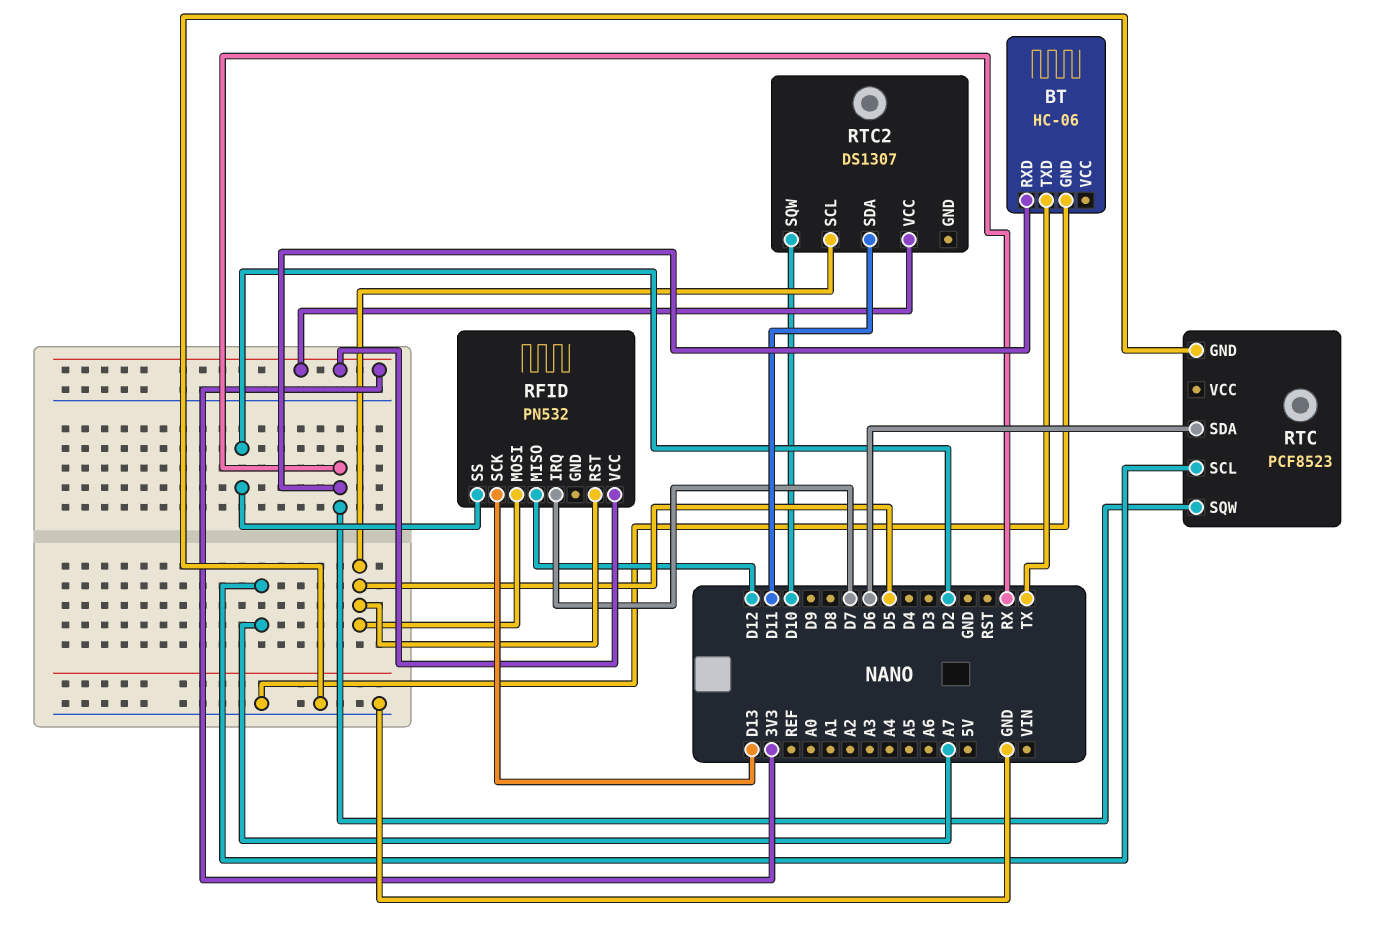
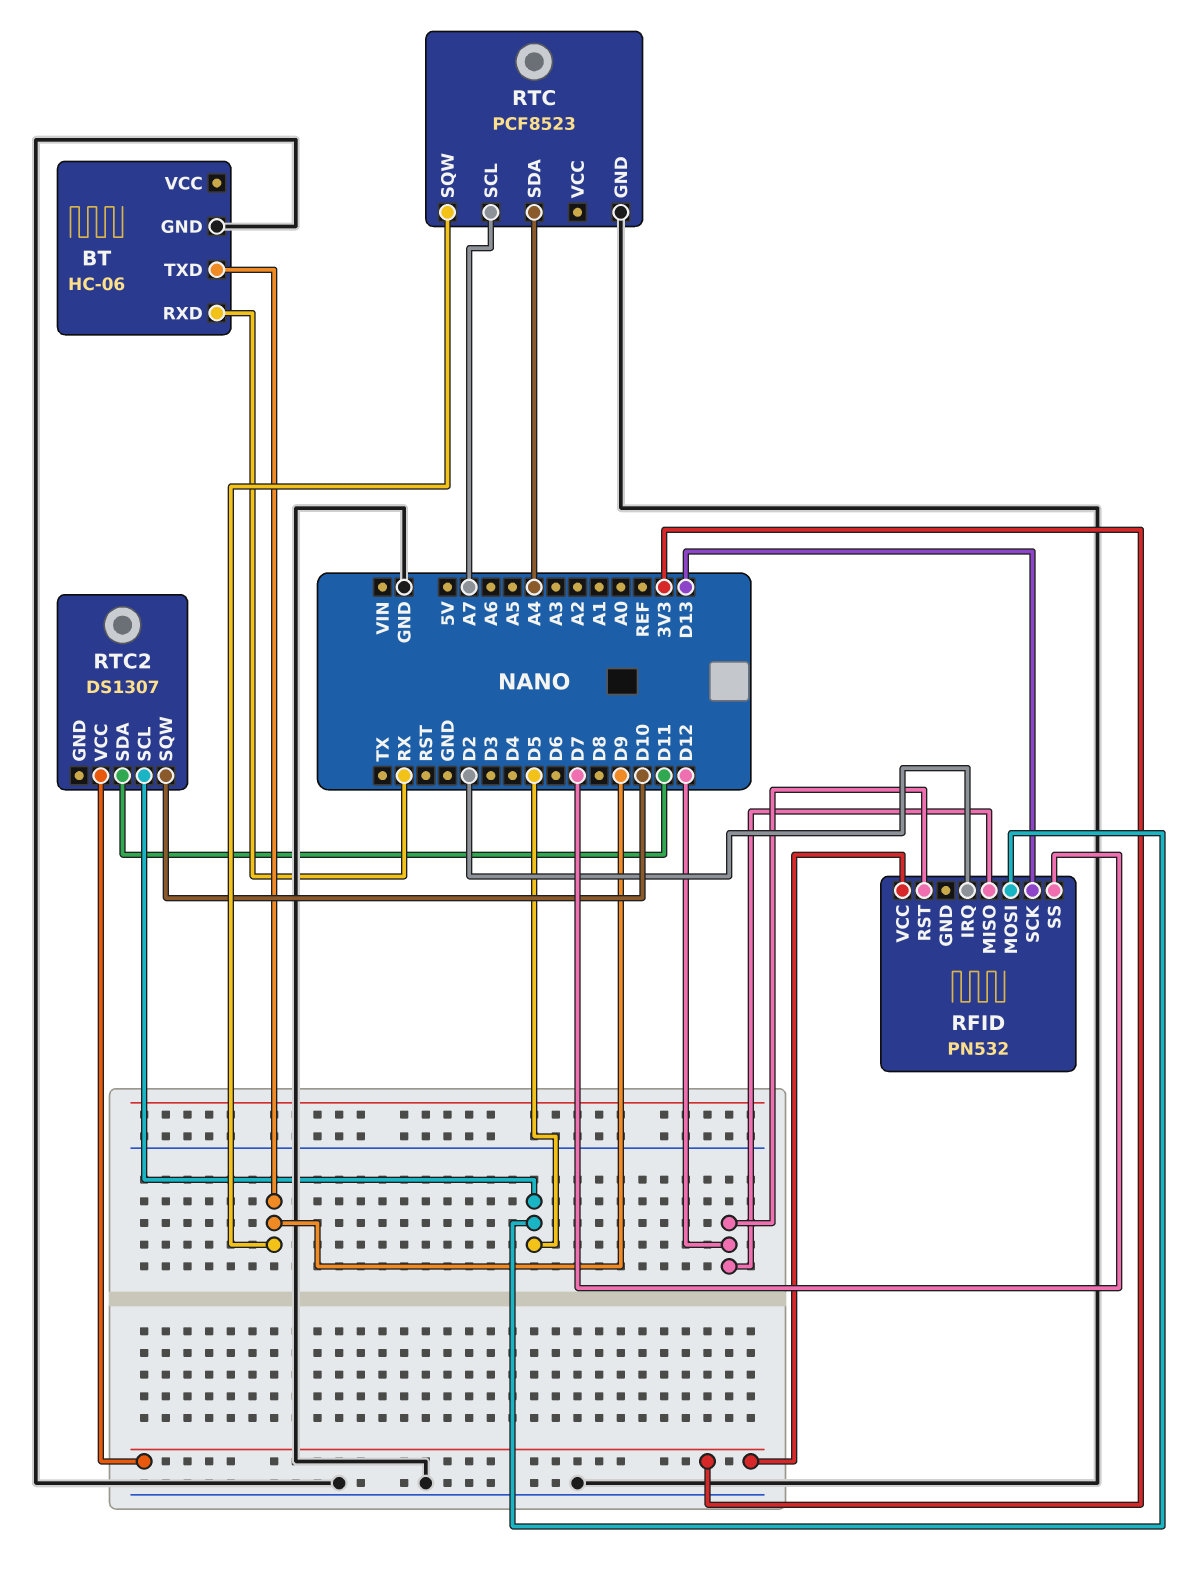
BT pin TXD: TX -> D9
RFID pin IRQ: D7 -> D2
RFID pin RST: D5 -> D12
RFID pin SS: D2 -> D7
RTC pin SDA: D6 -> A4
RTC pin SQW: RX -> D9

